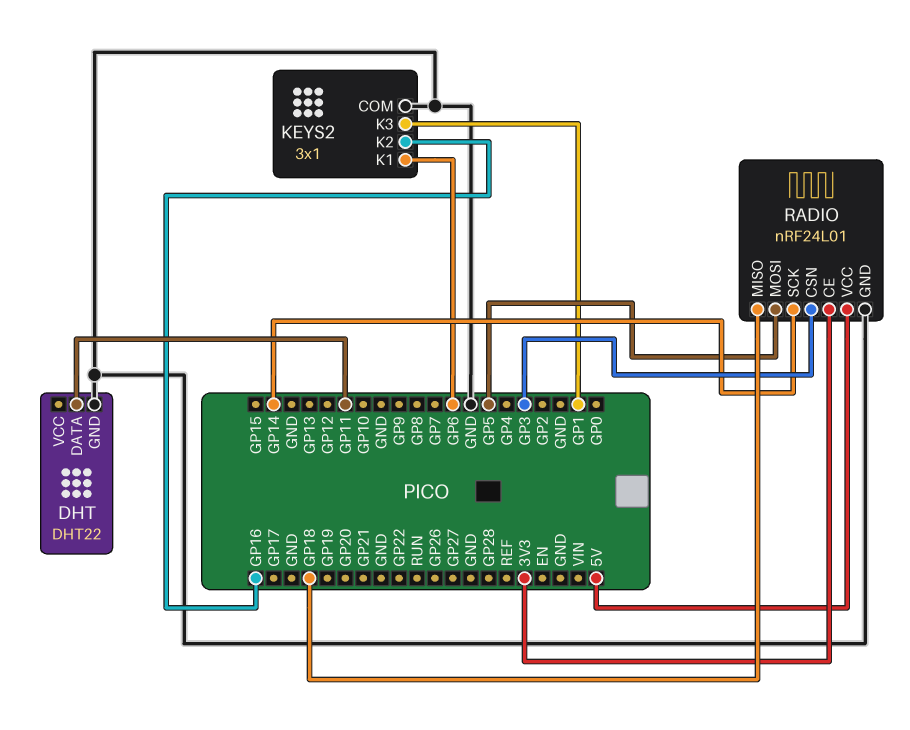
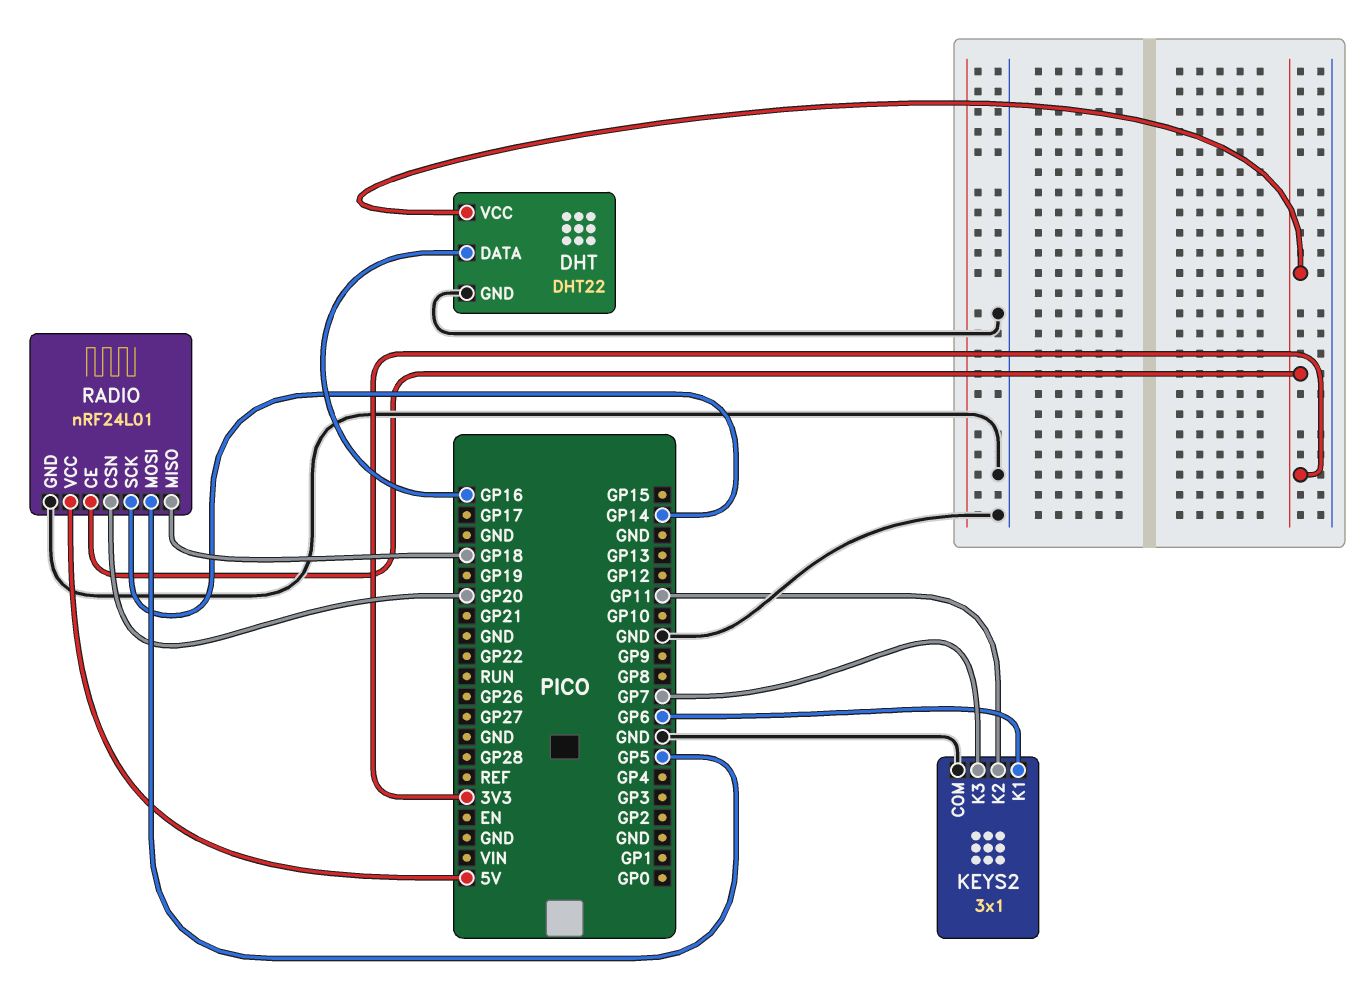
DHT pin DATA: GP11 -> GP16
DHT pin VCC: none -> 3V3
KEYS2 pin K2: GP16 -> GP11
KEYS2 pin K3: GP1 -> GP7
RADIO pin CSN: GP3 -> GP20

